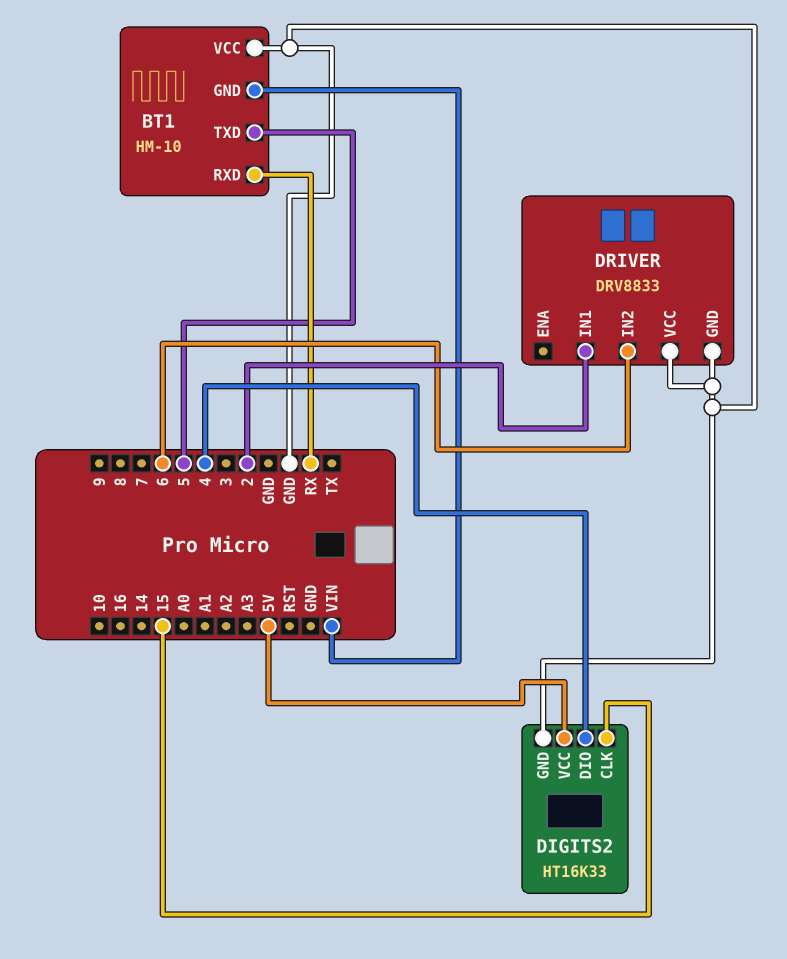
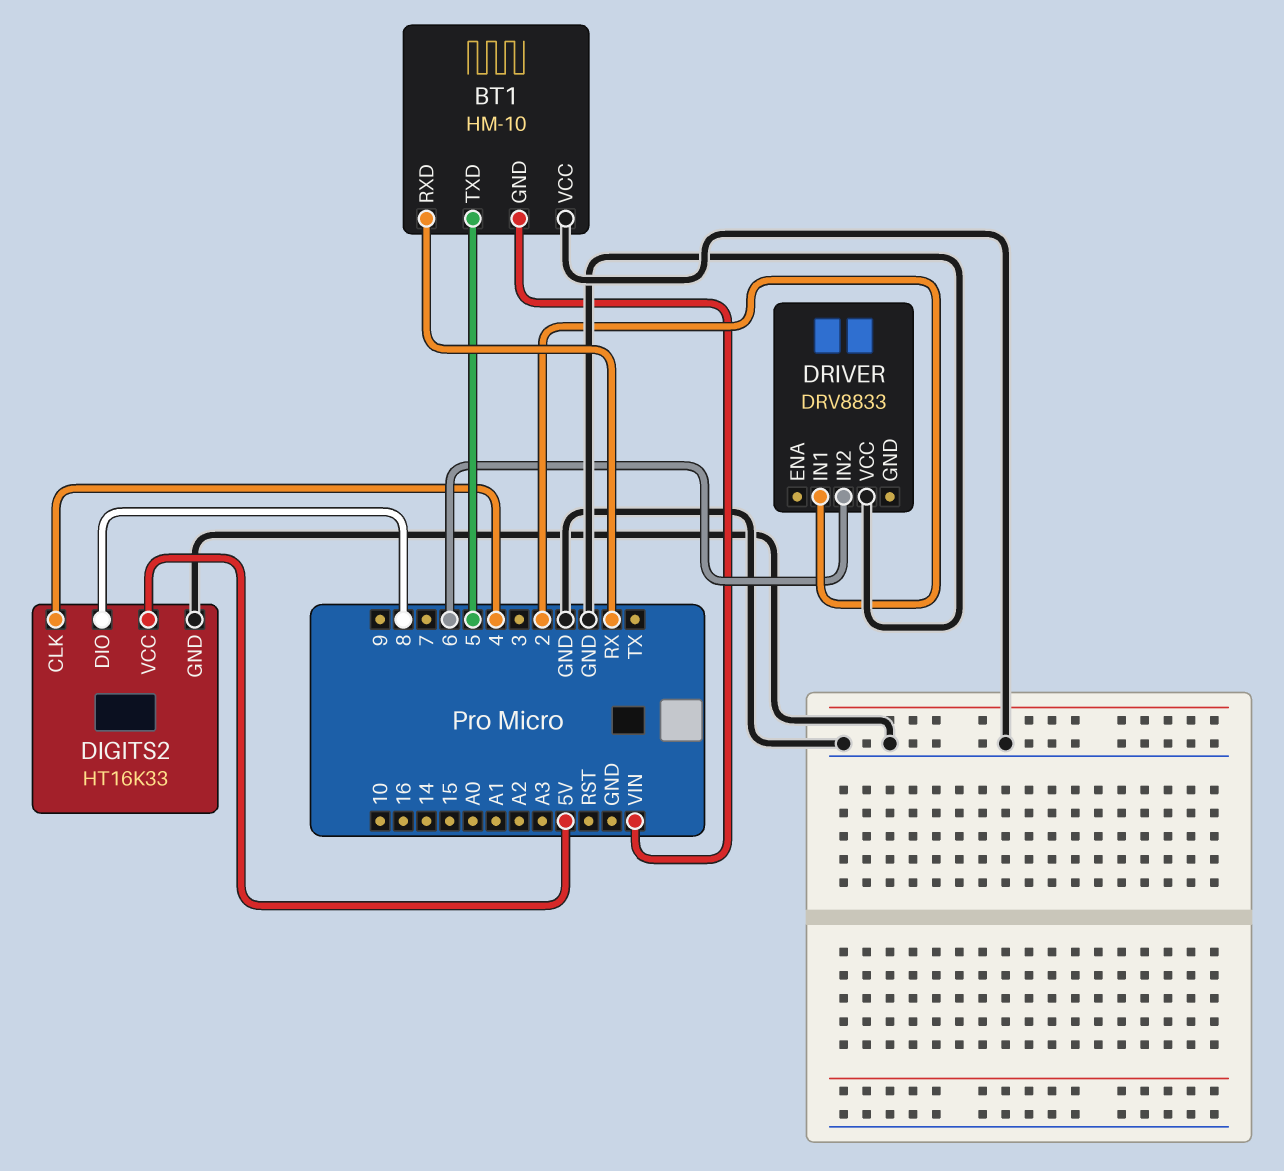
DIGITS2 pin CLK: 15 -> 4
DIGITS2 pin DIO: 4 -> 8
DRIVER pin GND: GND -> none

